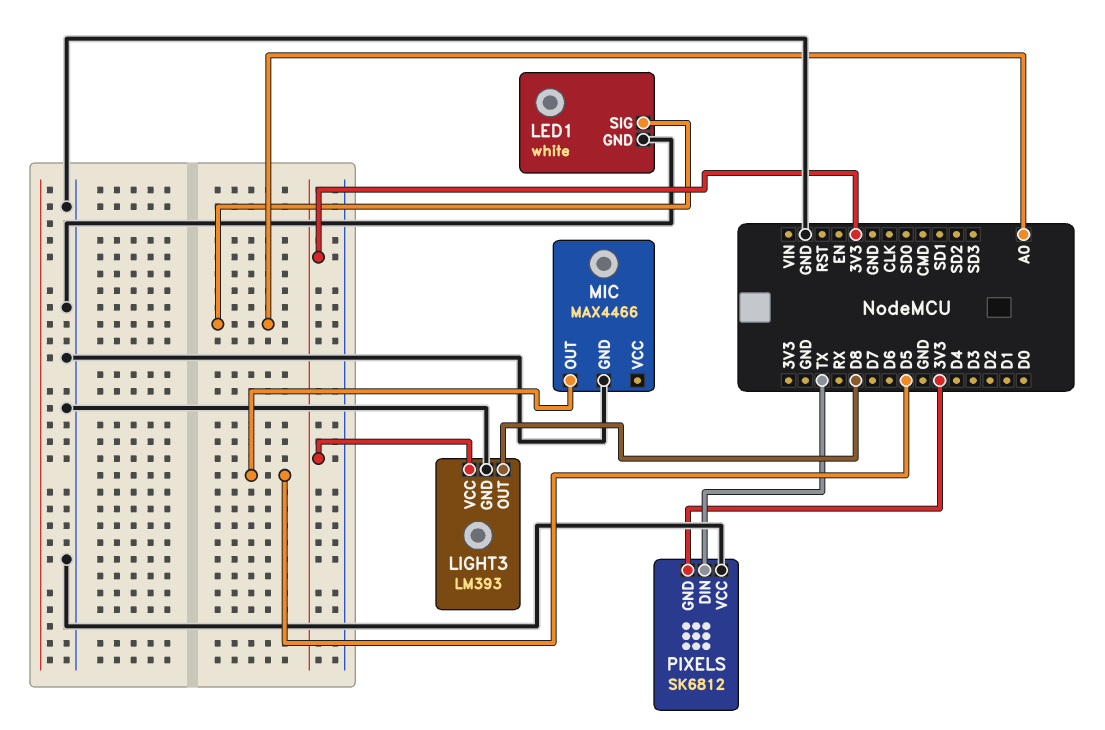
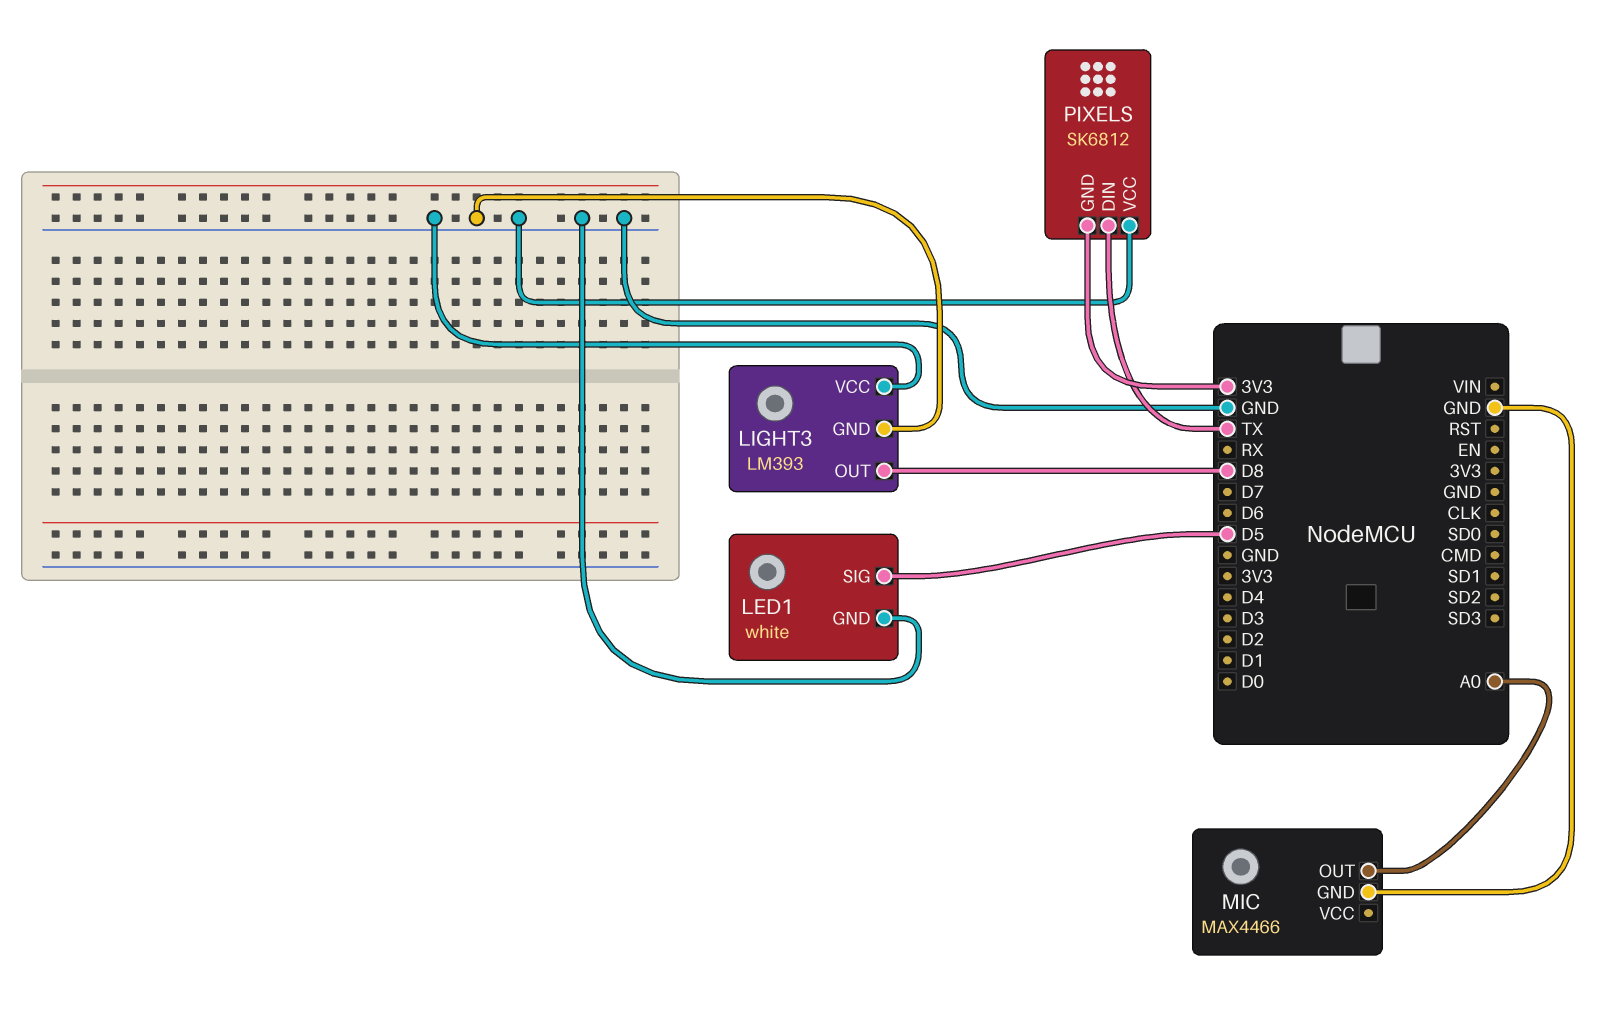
LED1 pin SIG: A0 -> D5
LIGHT3 pin VCC: 3V3 -> GND
MIC pin OUT: D5 -> A0

